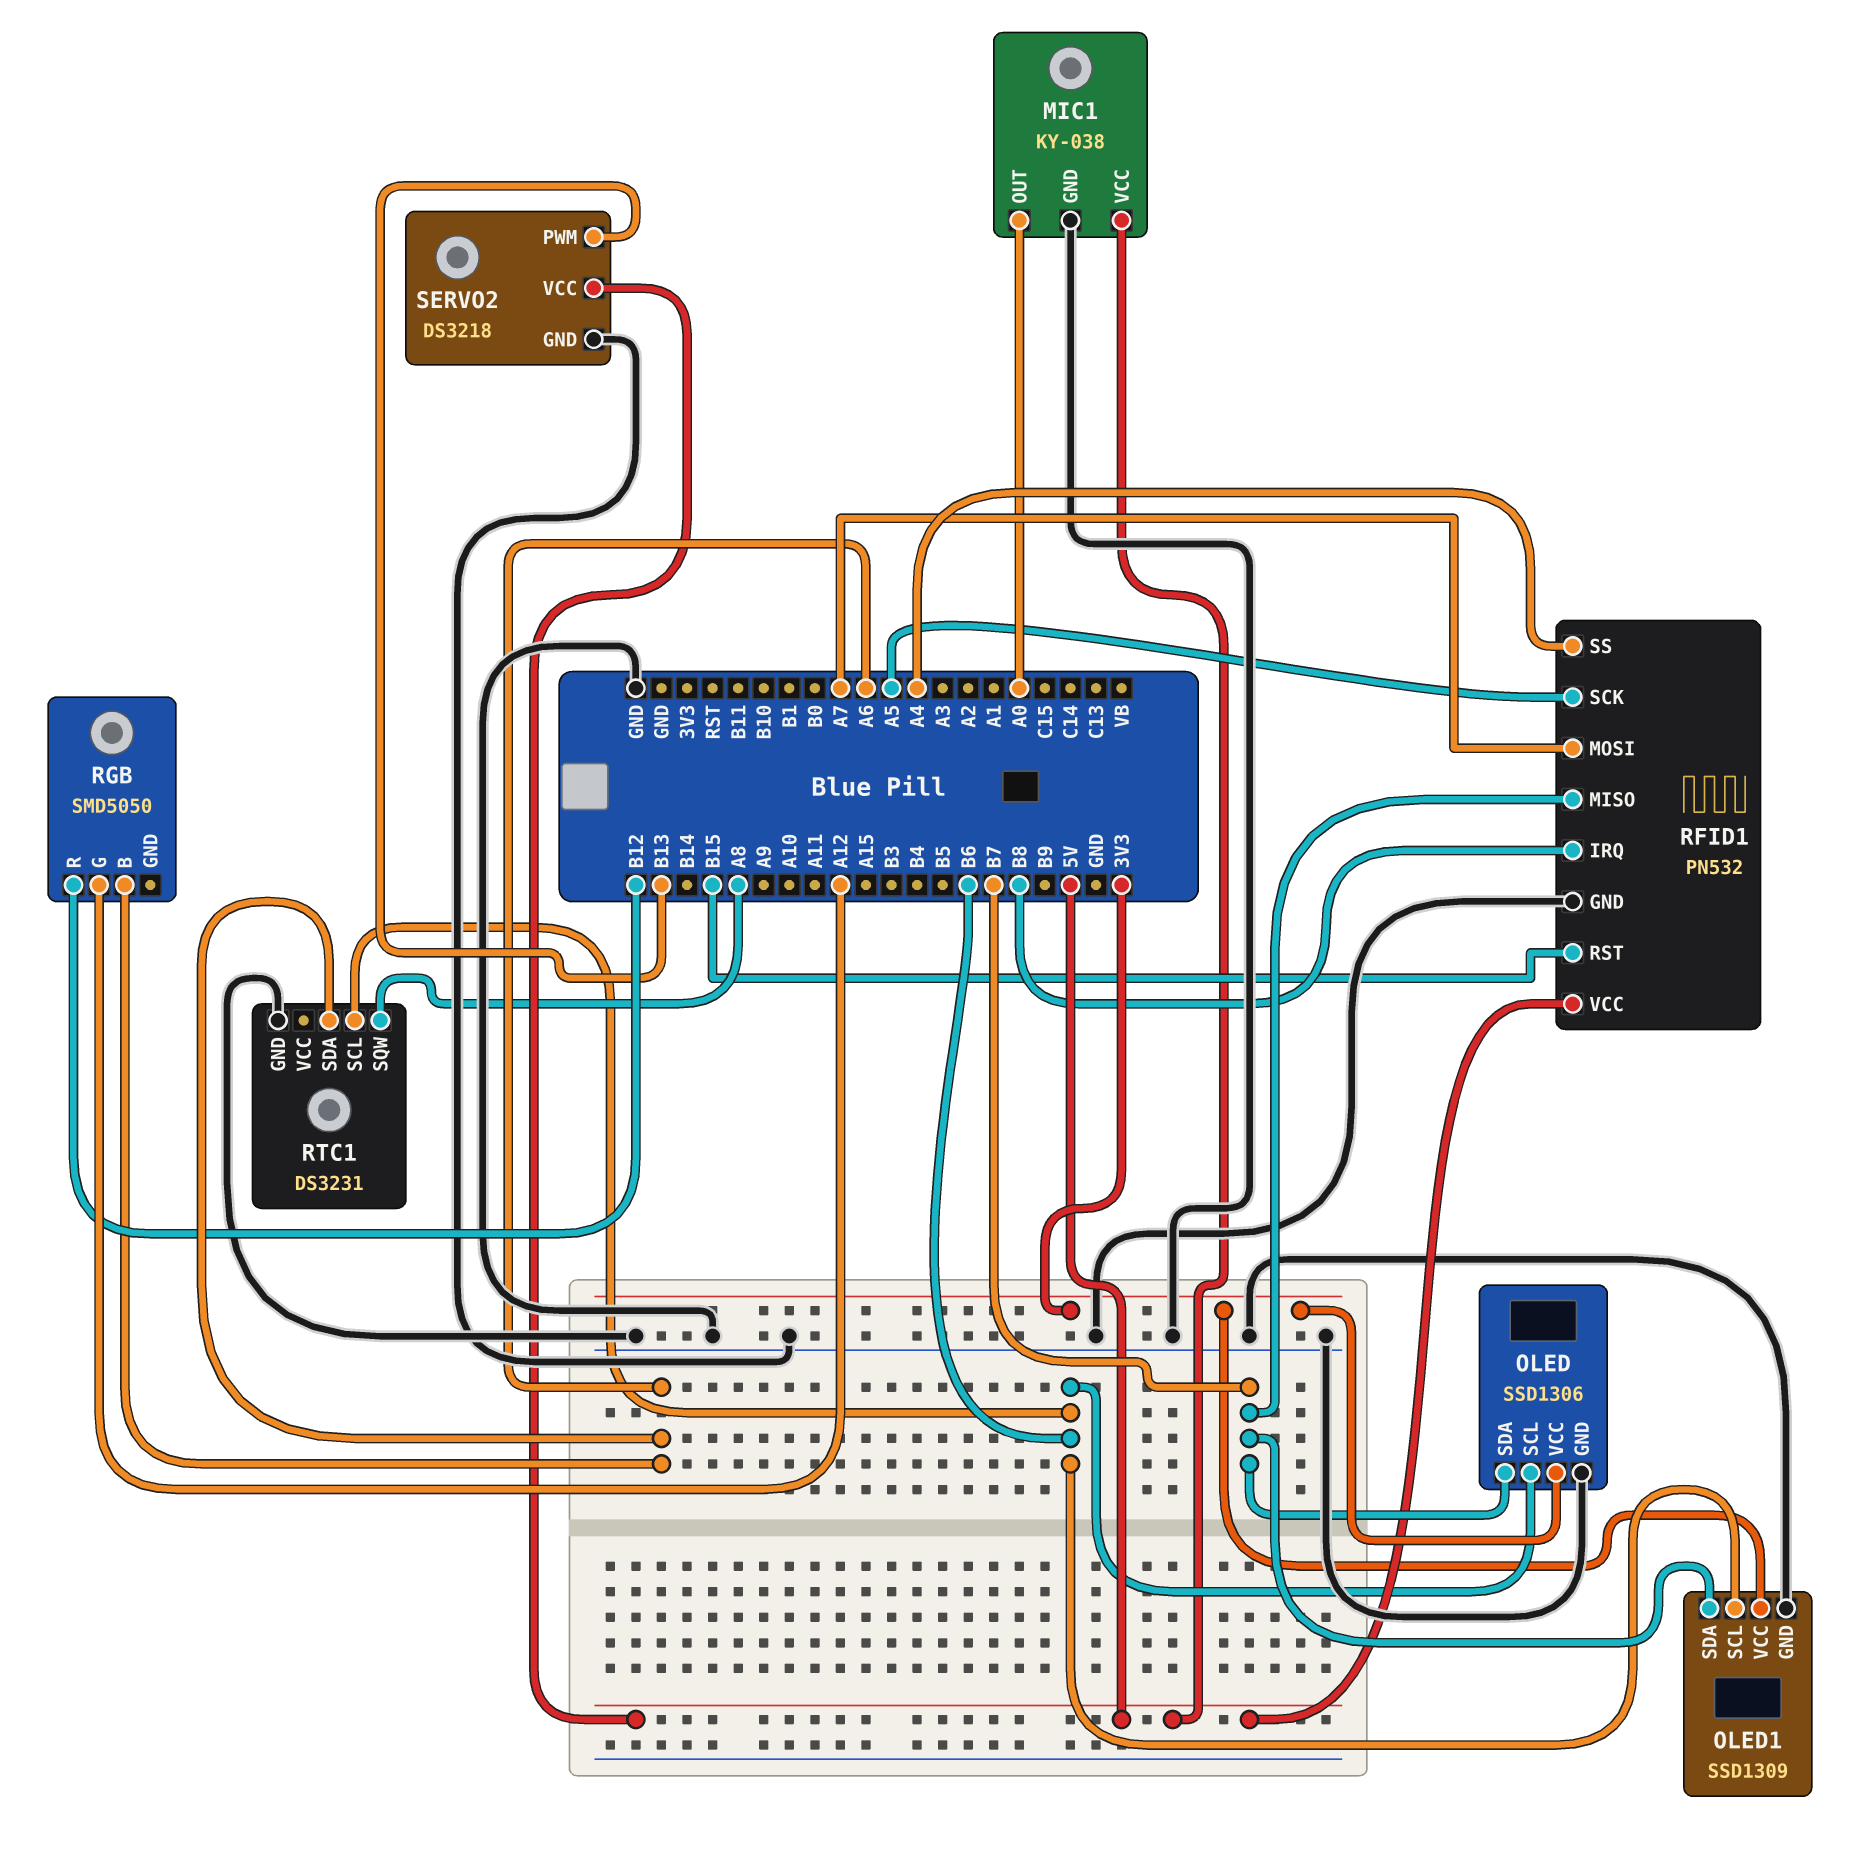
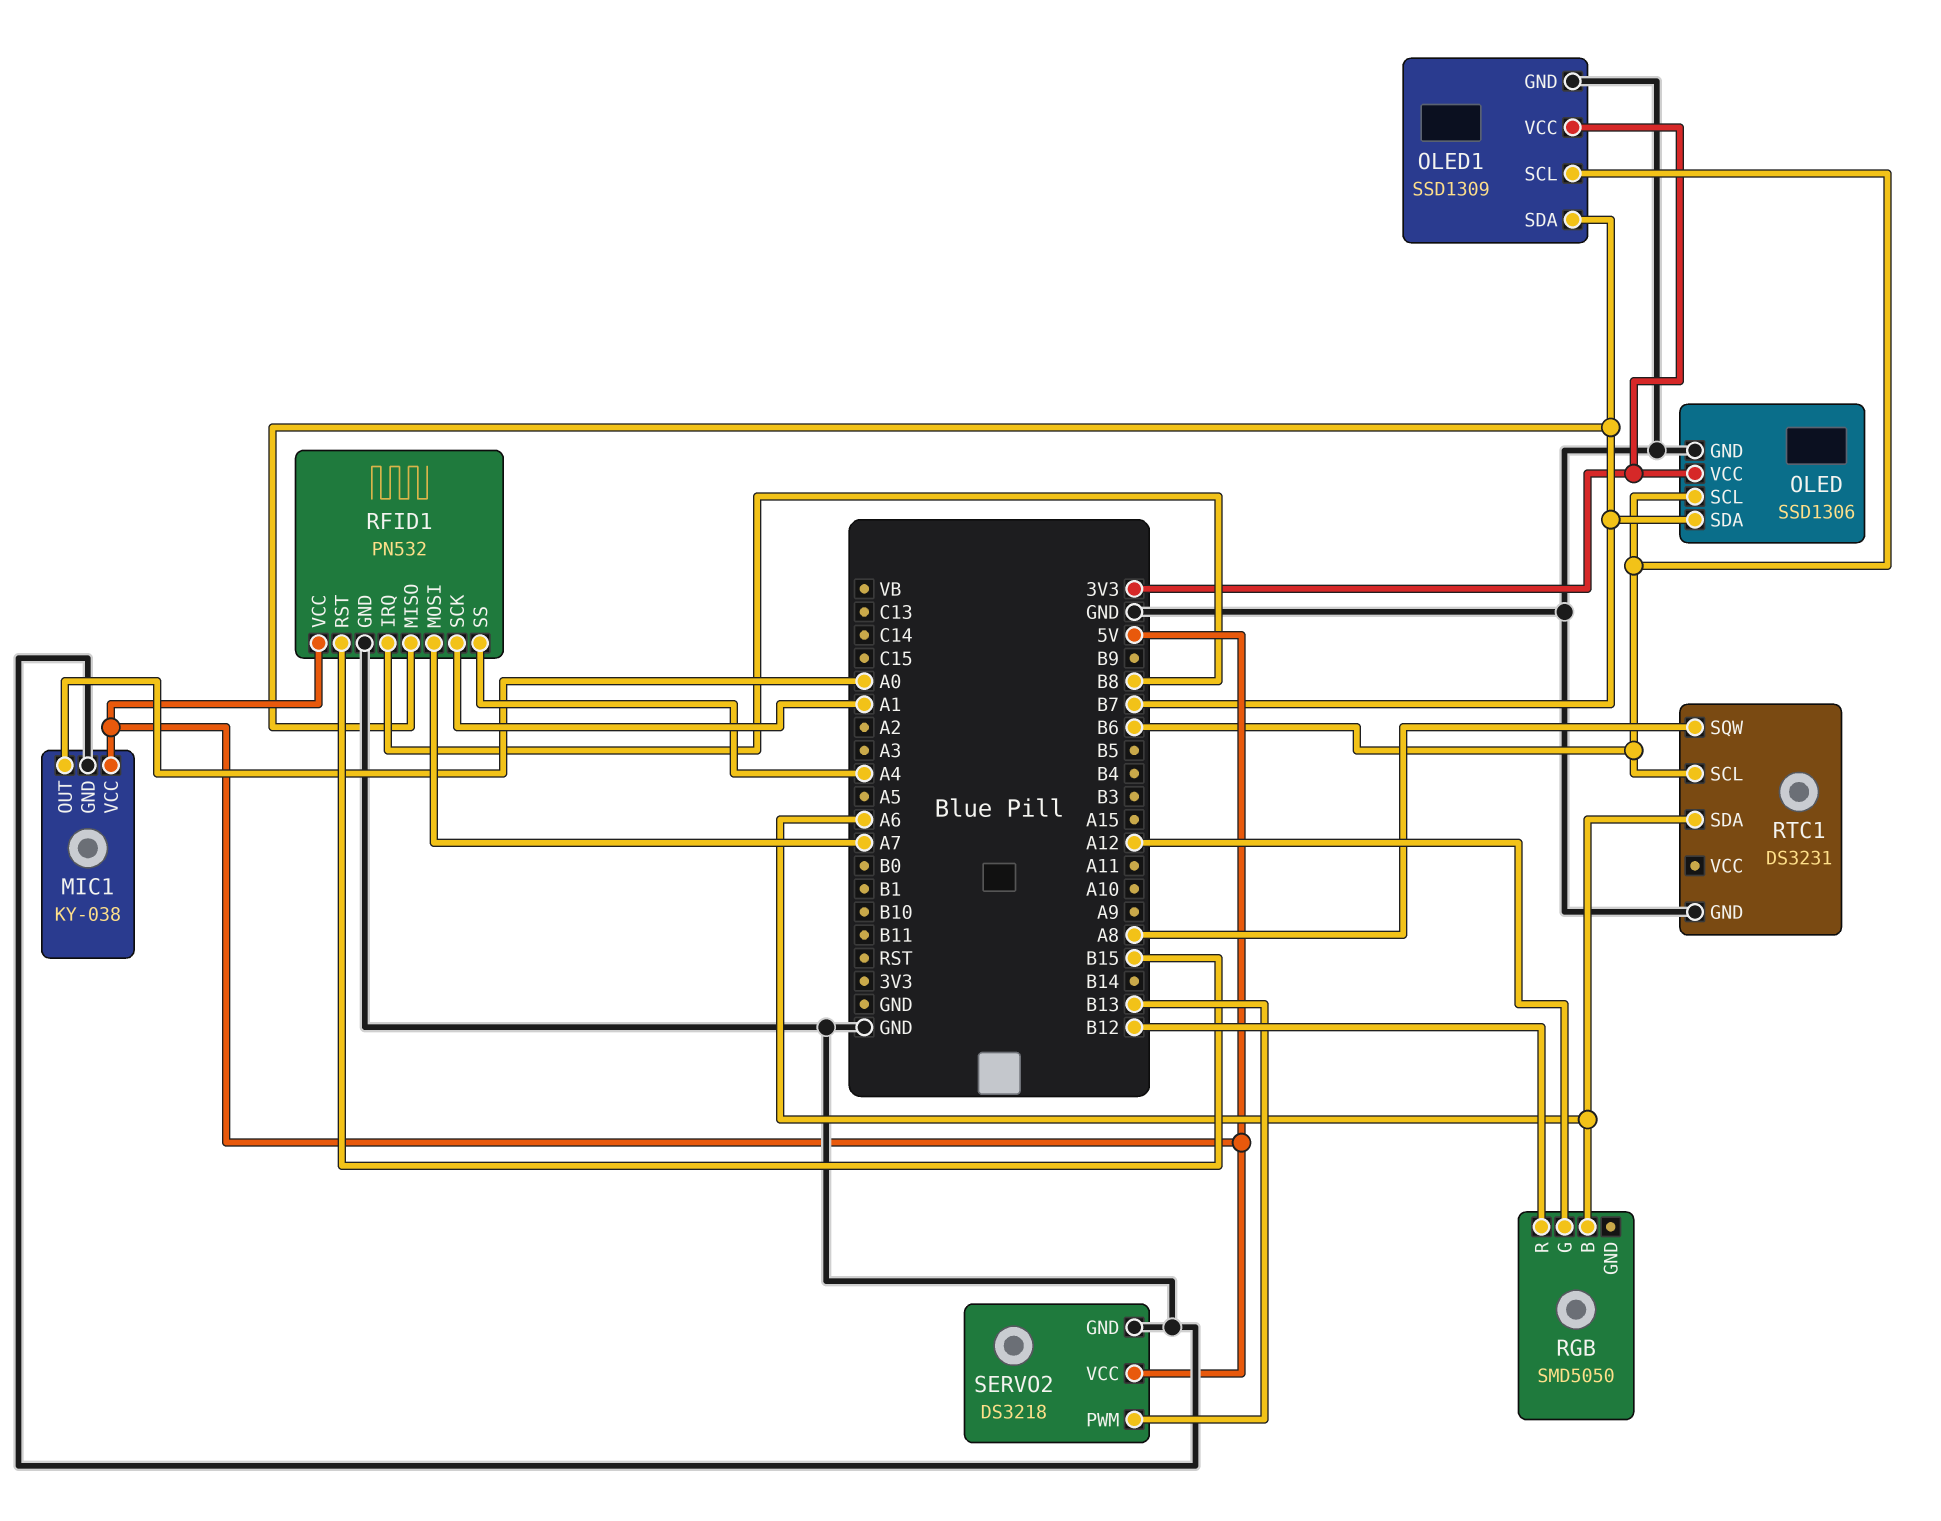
RFID1 pin SCK: A5 -> A1

